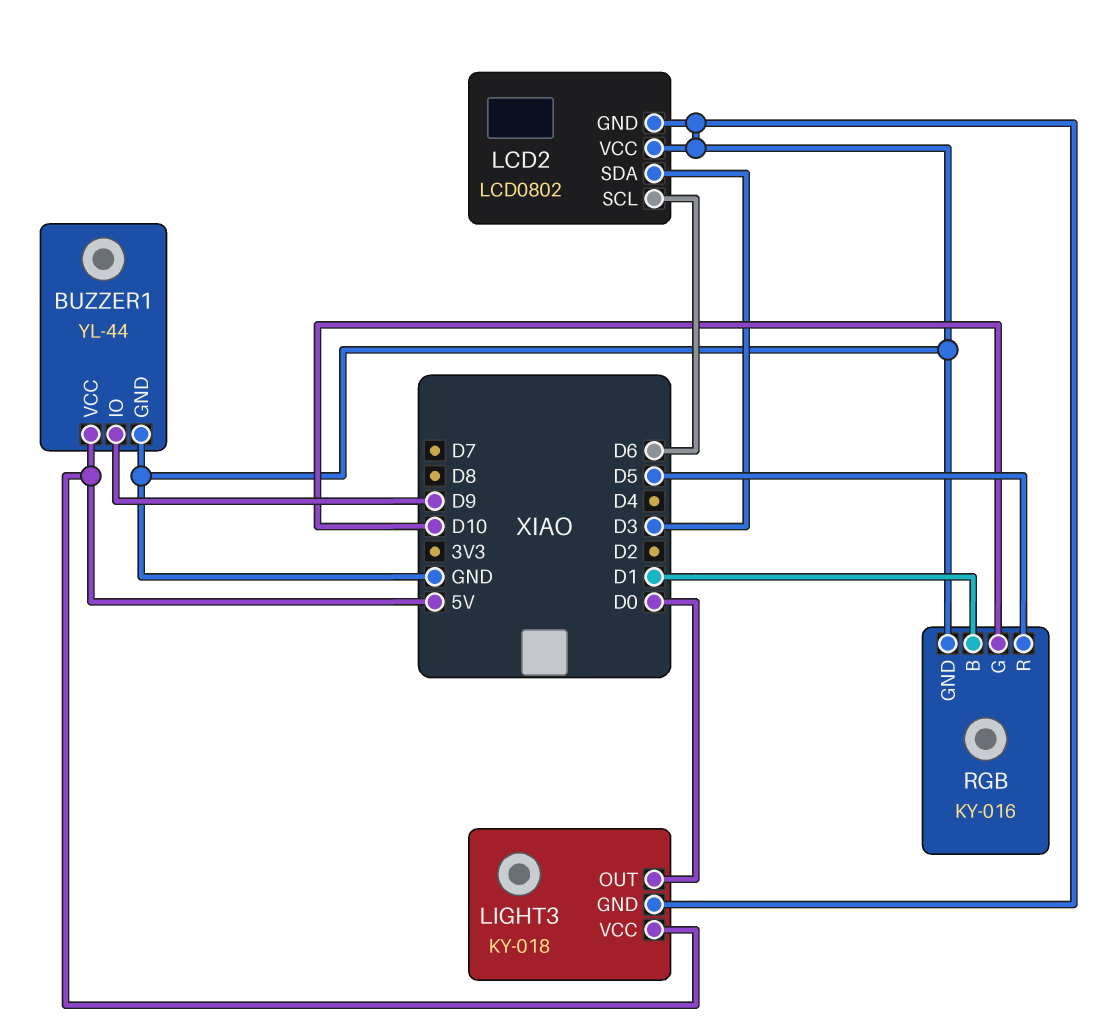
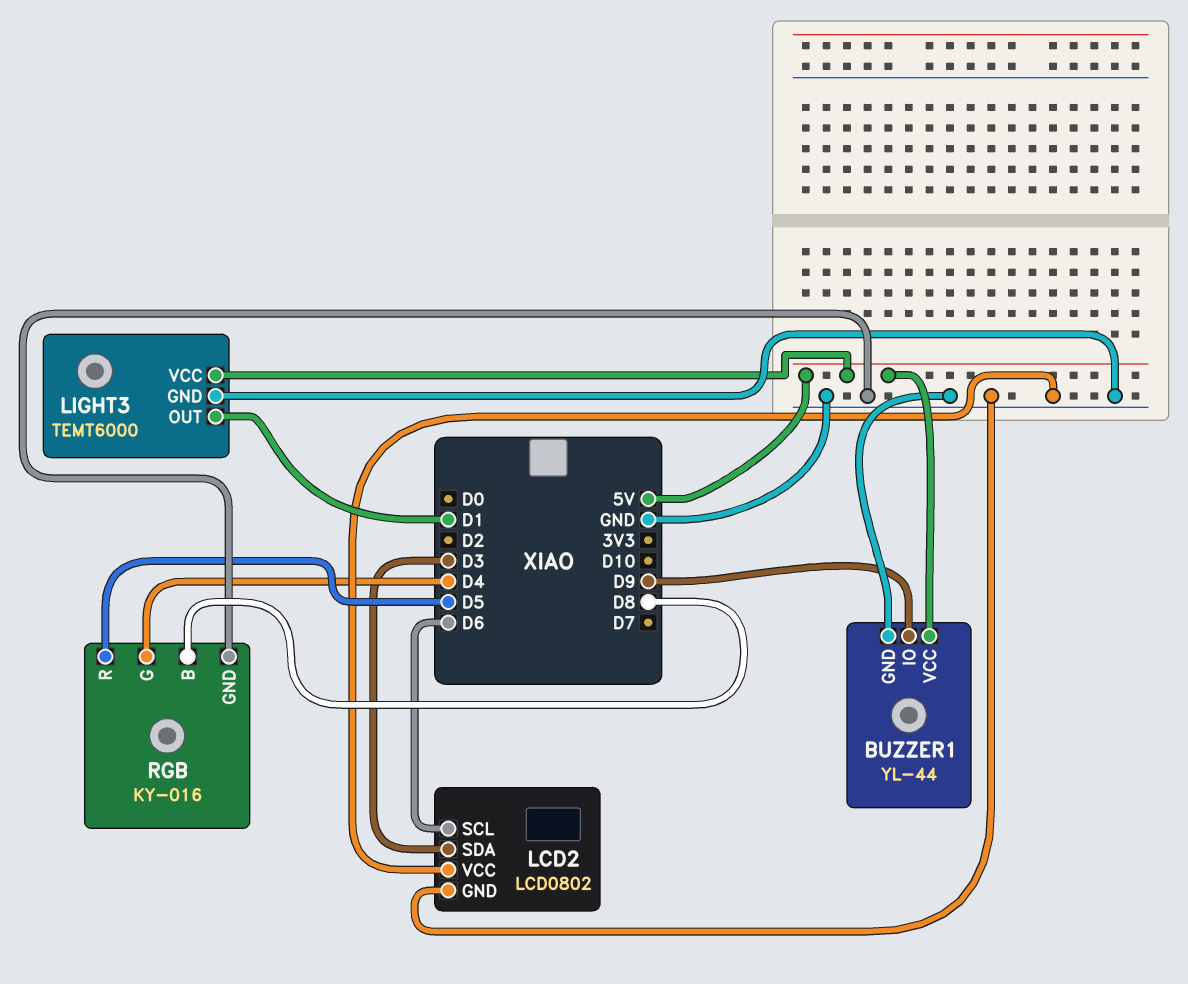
LIGHT3: KY-018 -> TEMT6000
LIGHT3 pin OUT: D0 -> D1
RGB pin B: D1 -> D8
RGB pin G: D10 -> D4

